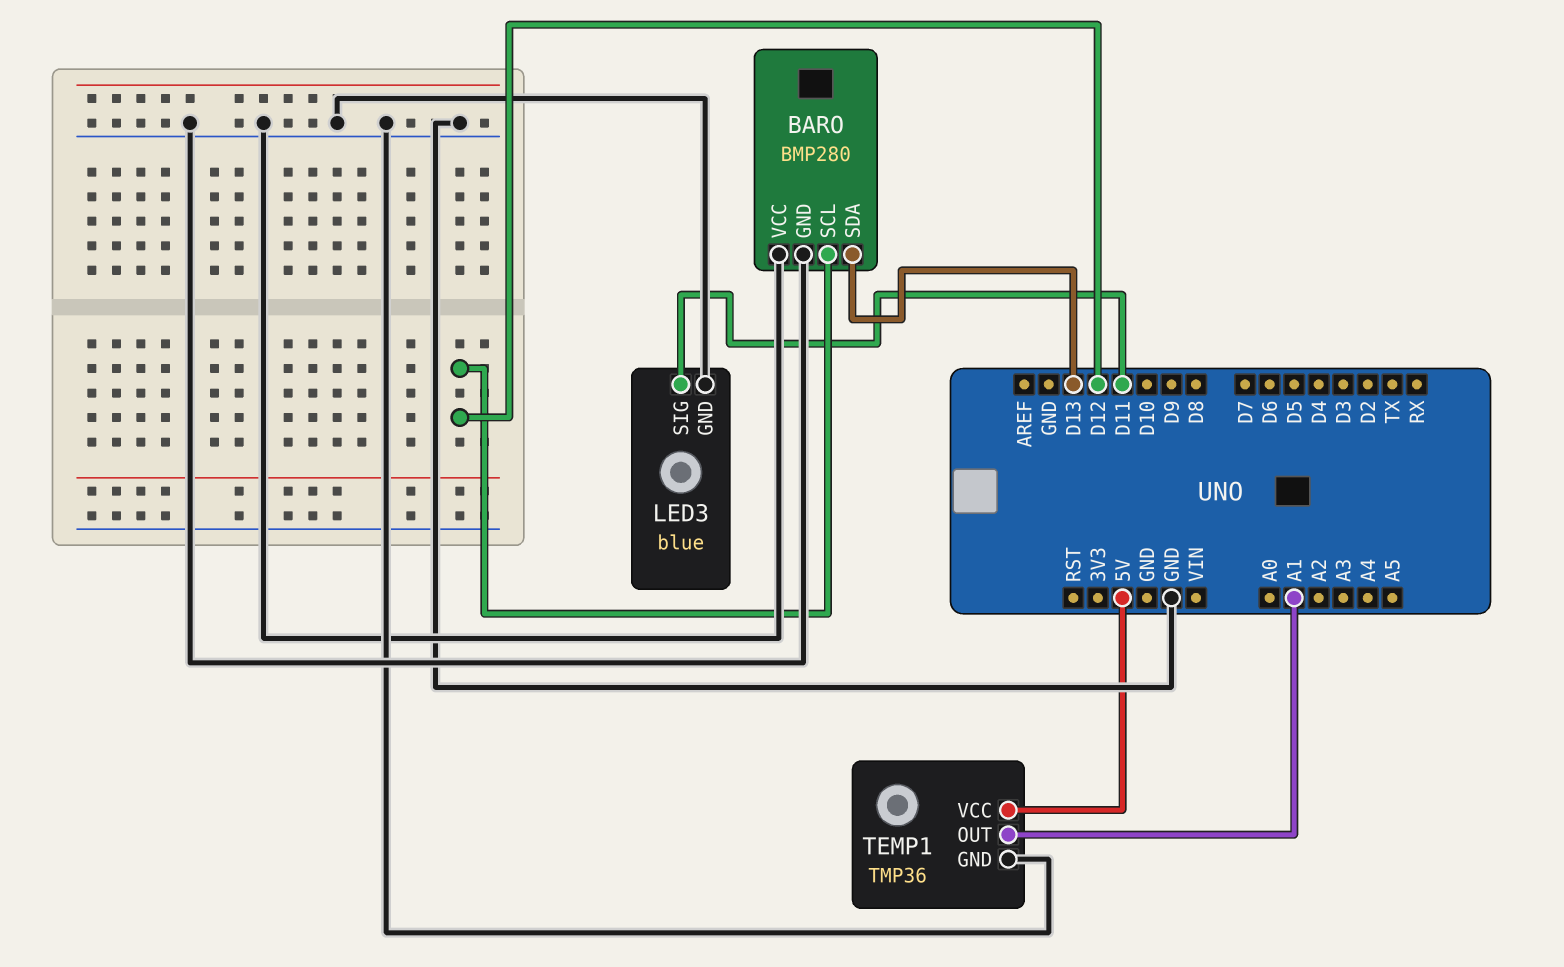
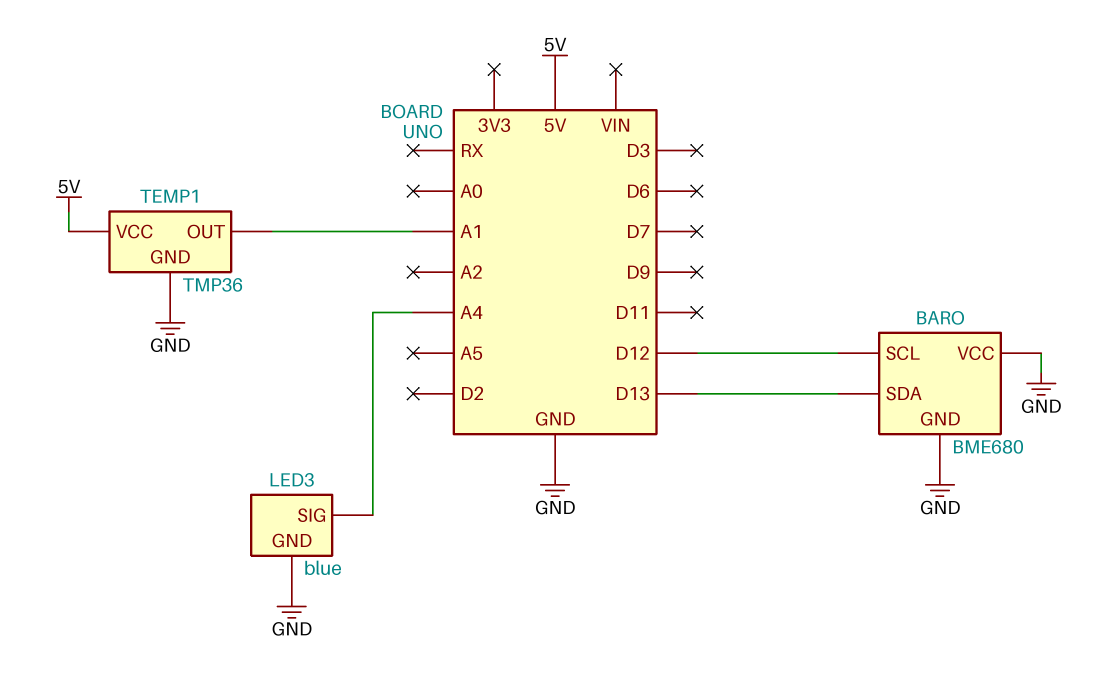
BARO: BMP280 -> BME680
LED3 pin SIG: D11 -> A4

